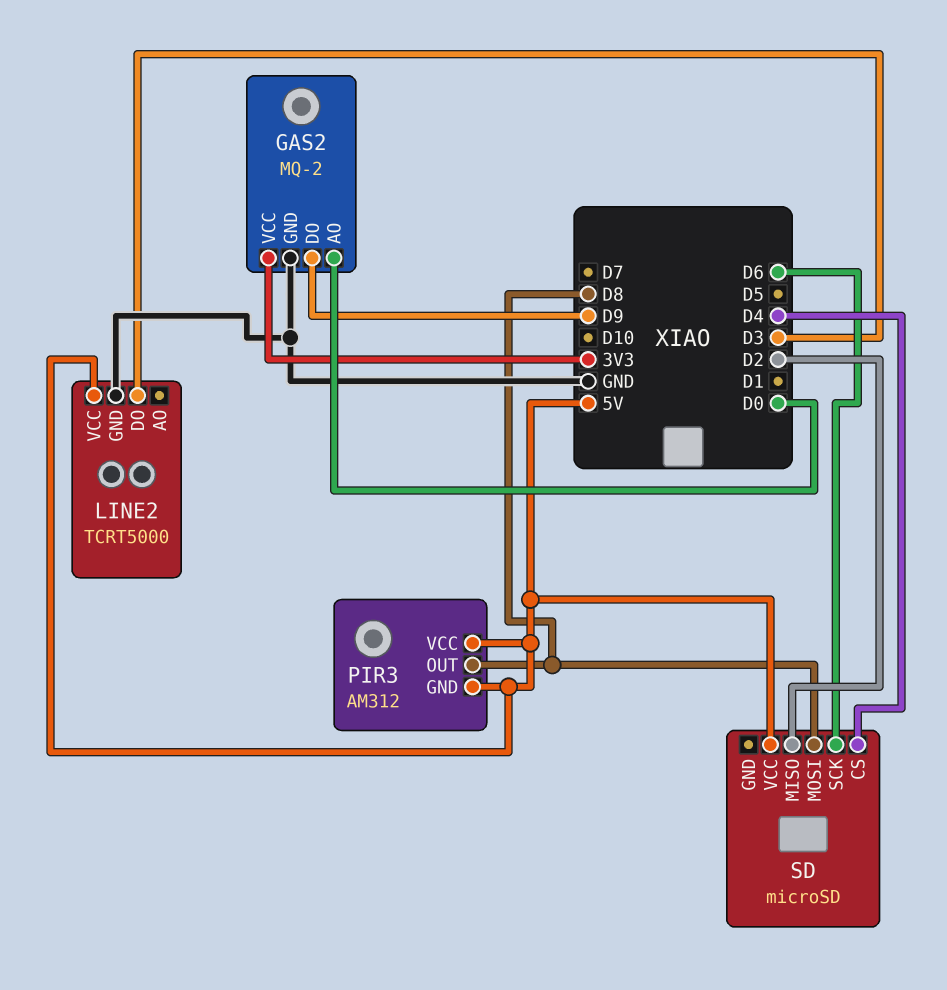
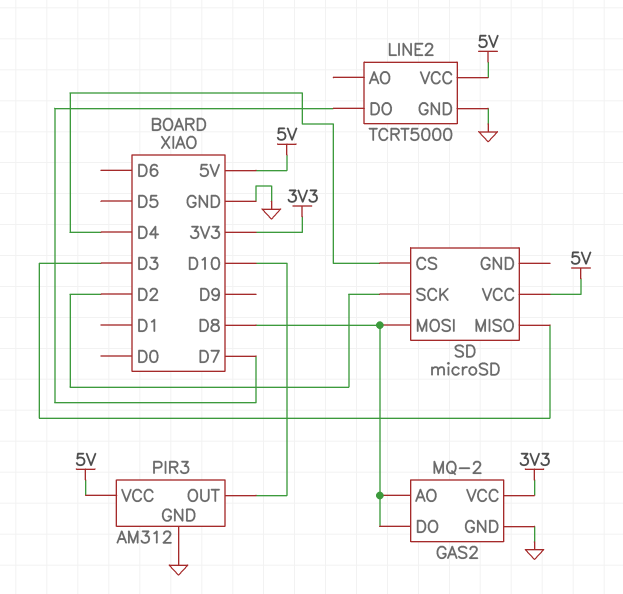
GAS2 pin AO: D0 -> D8
GAS2 pin DO: D9 -> D8
LINE2 pin DO: D3 -> D7
PIR3 pin GND: 5V -> GND
PIR3 pin OUT: D8 -> D10
SD pin MISO: D2 -> D3
SD pin SCK: D6 -> D2

